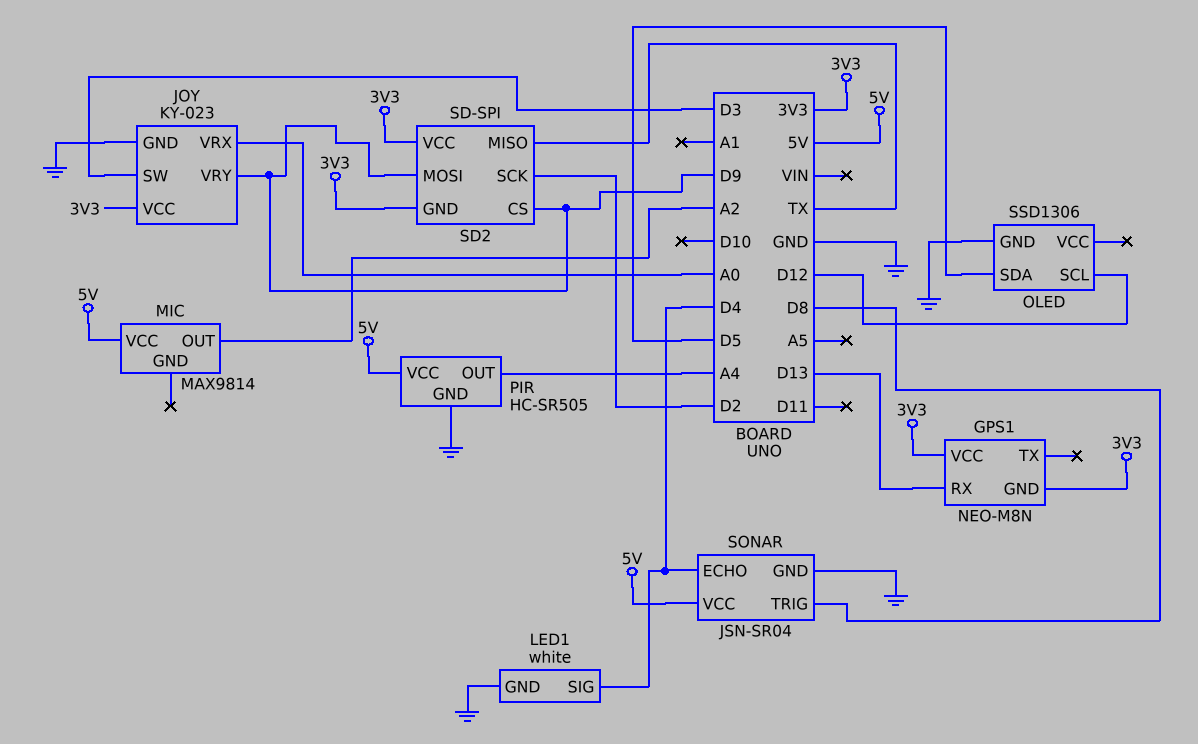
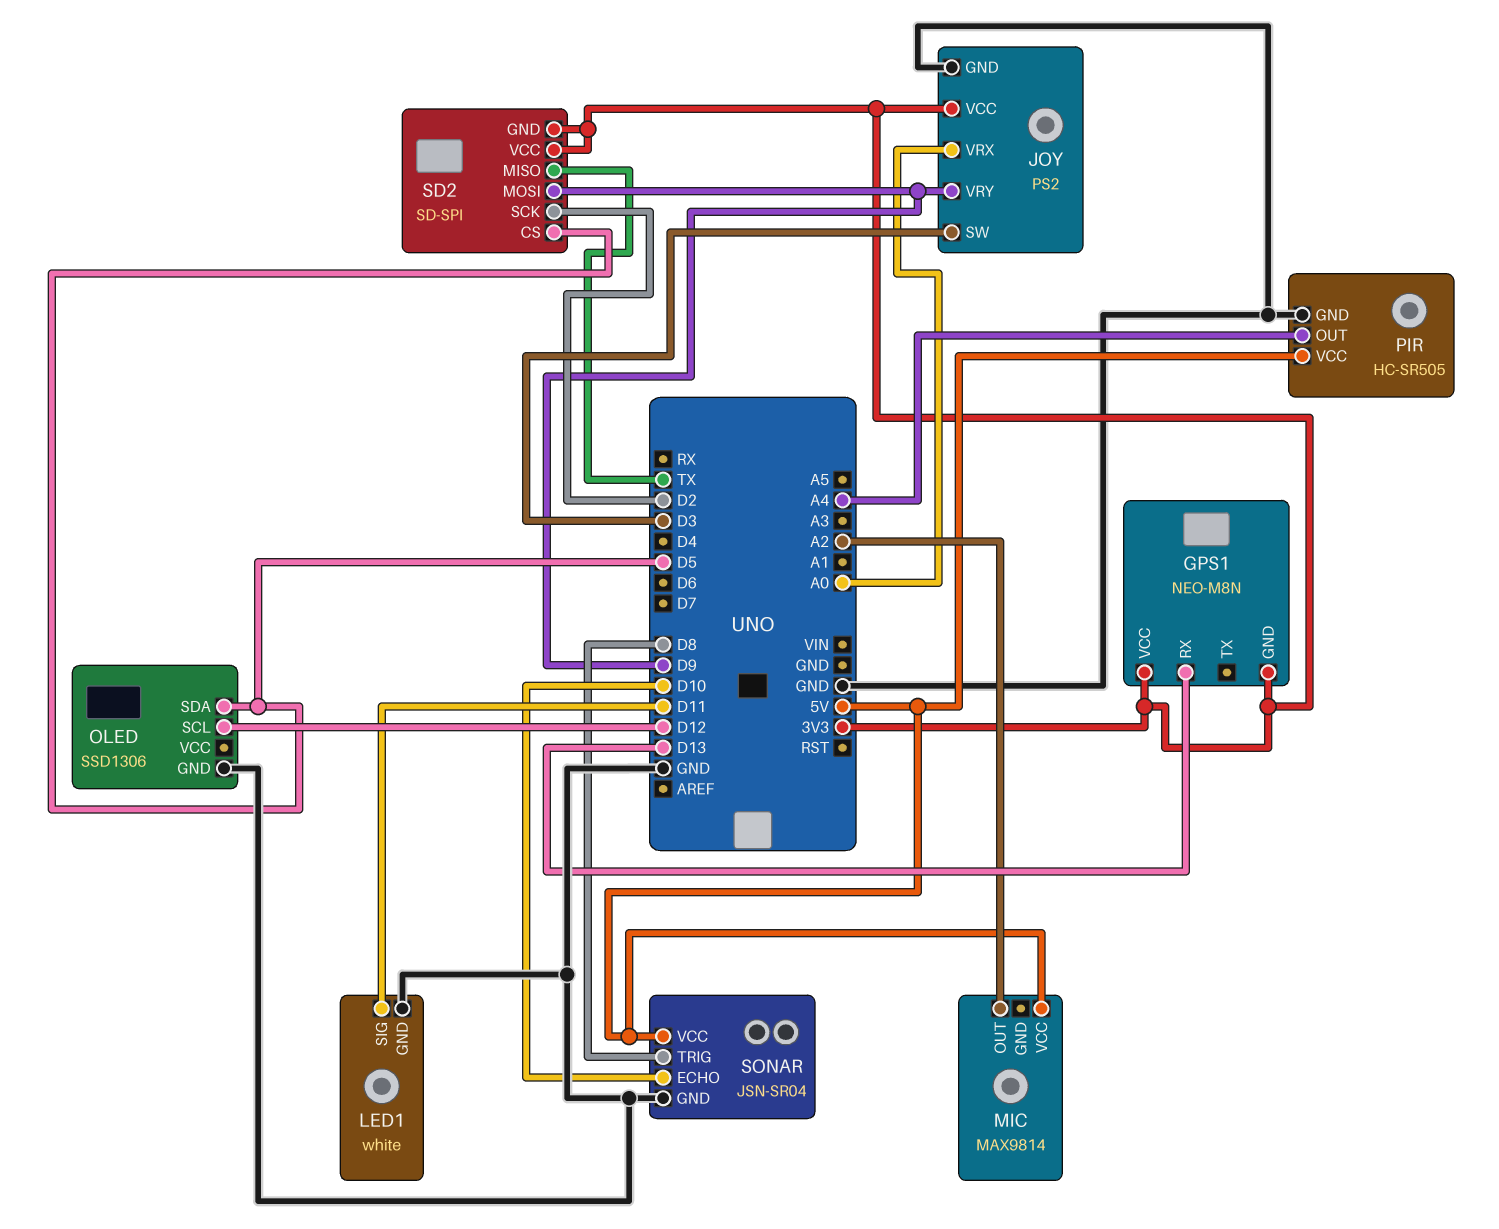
JOY: KY-023 -> PS2
LED1 pin SIG: D4 -> D11
SD2 pin CS: D9 -> D5
SONAR pin ECHO: D4 -> D10

